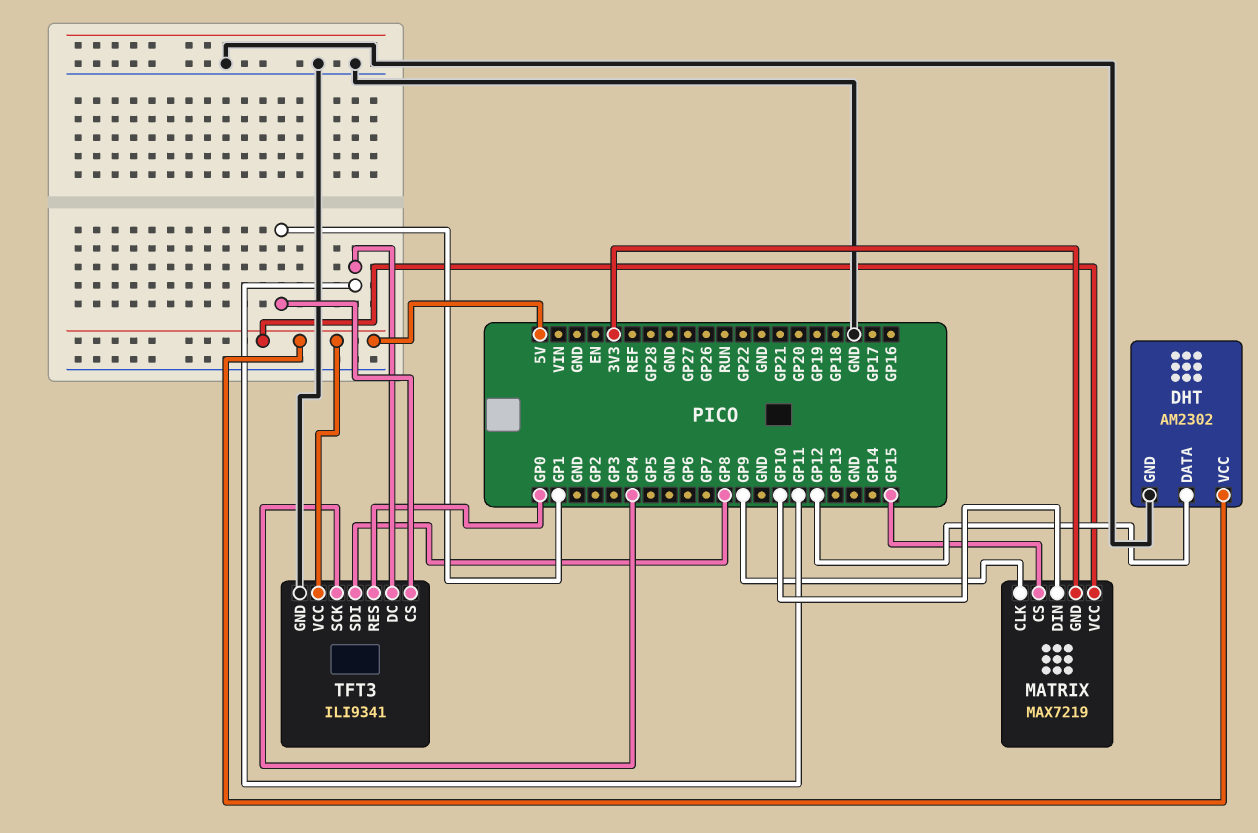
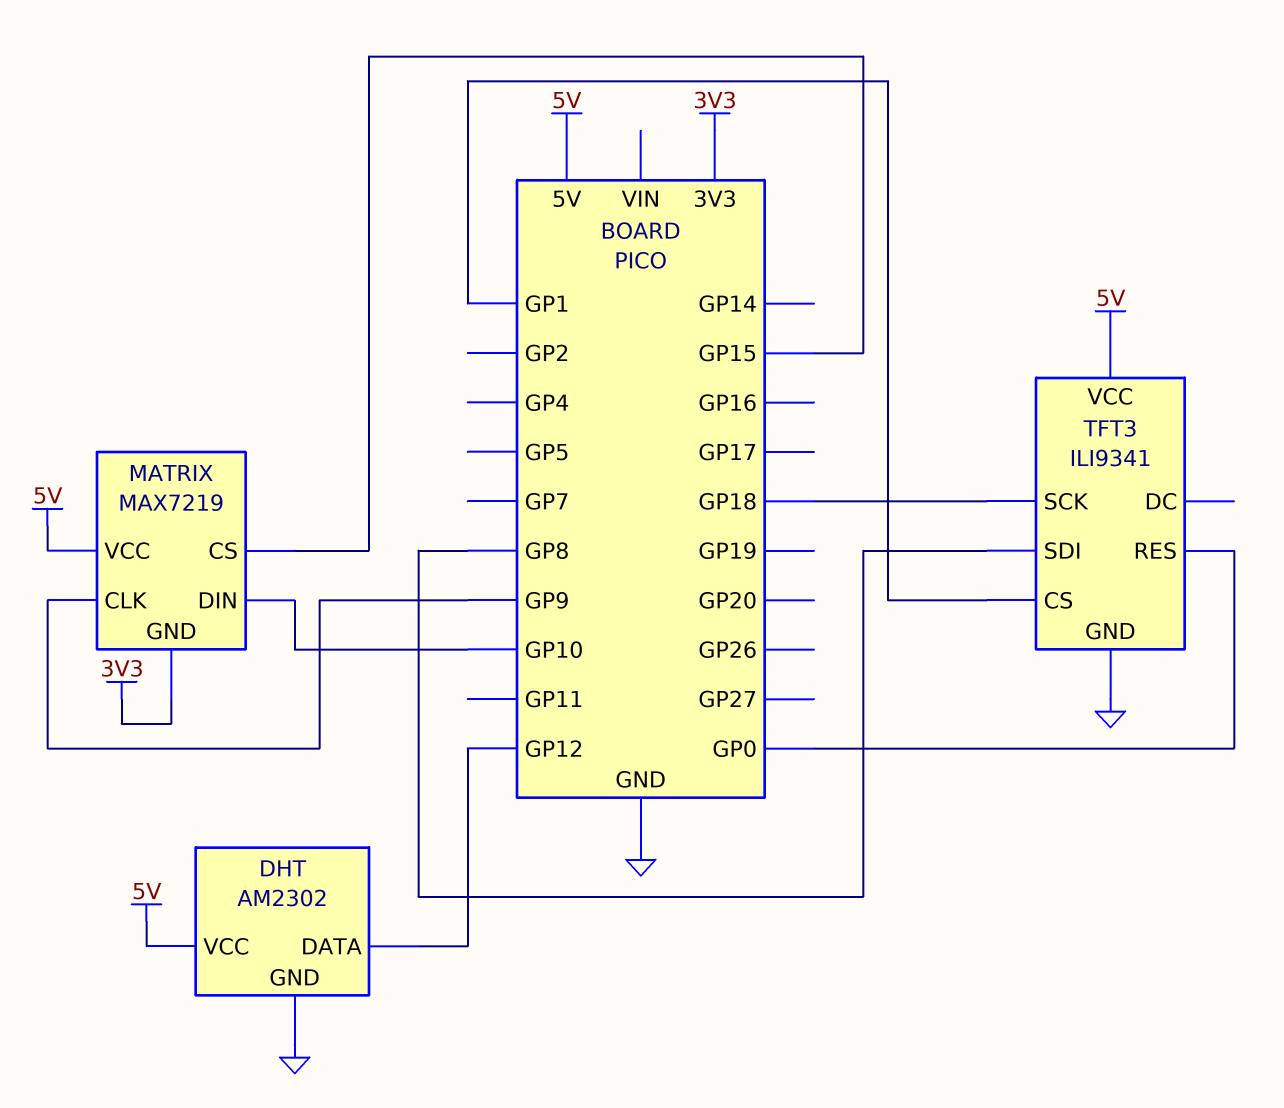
TFT3 pin DC: GP11 -> none
TFT3 pin SCK: GP4 -> GP18

